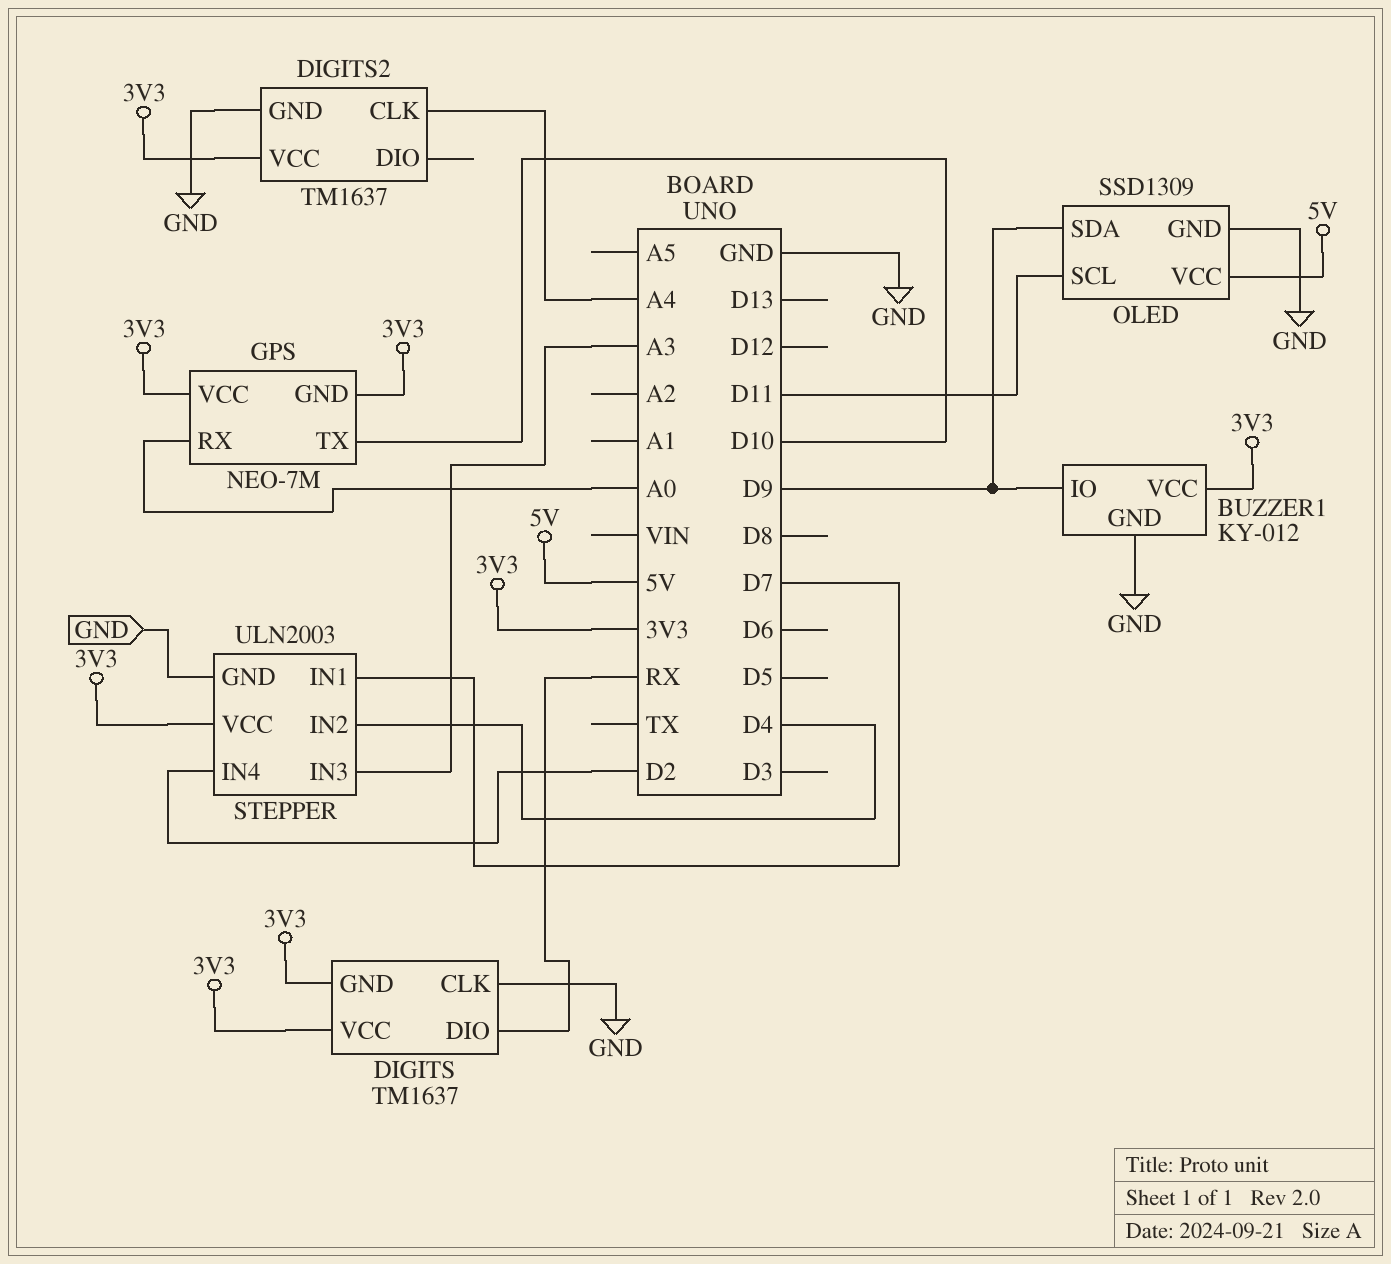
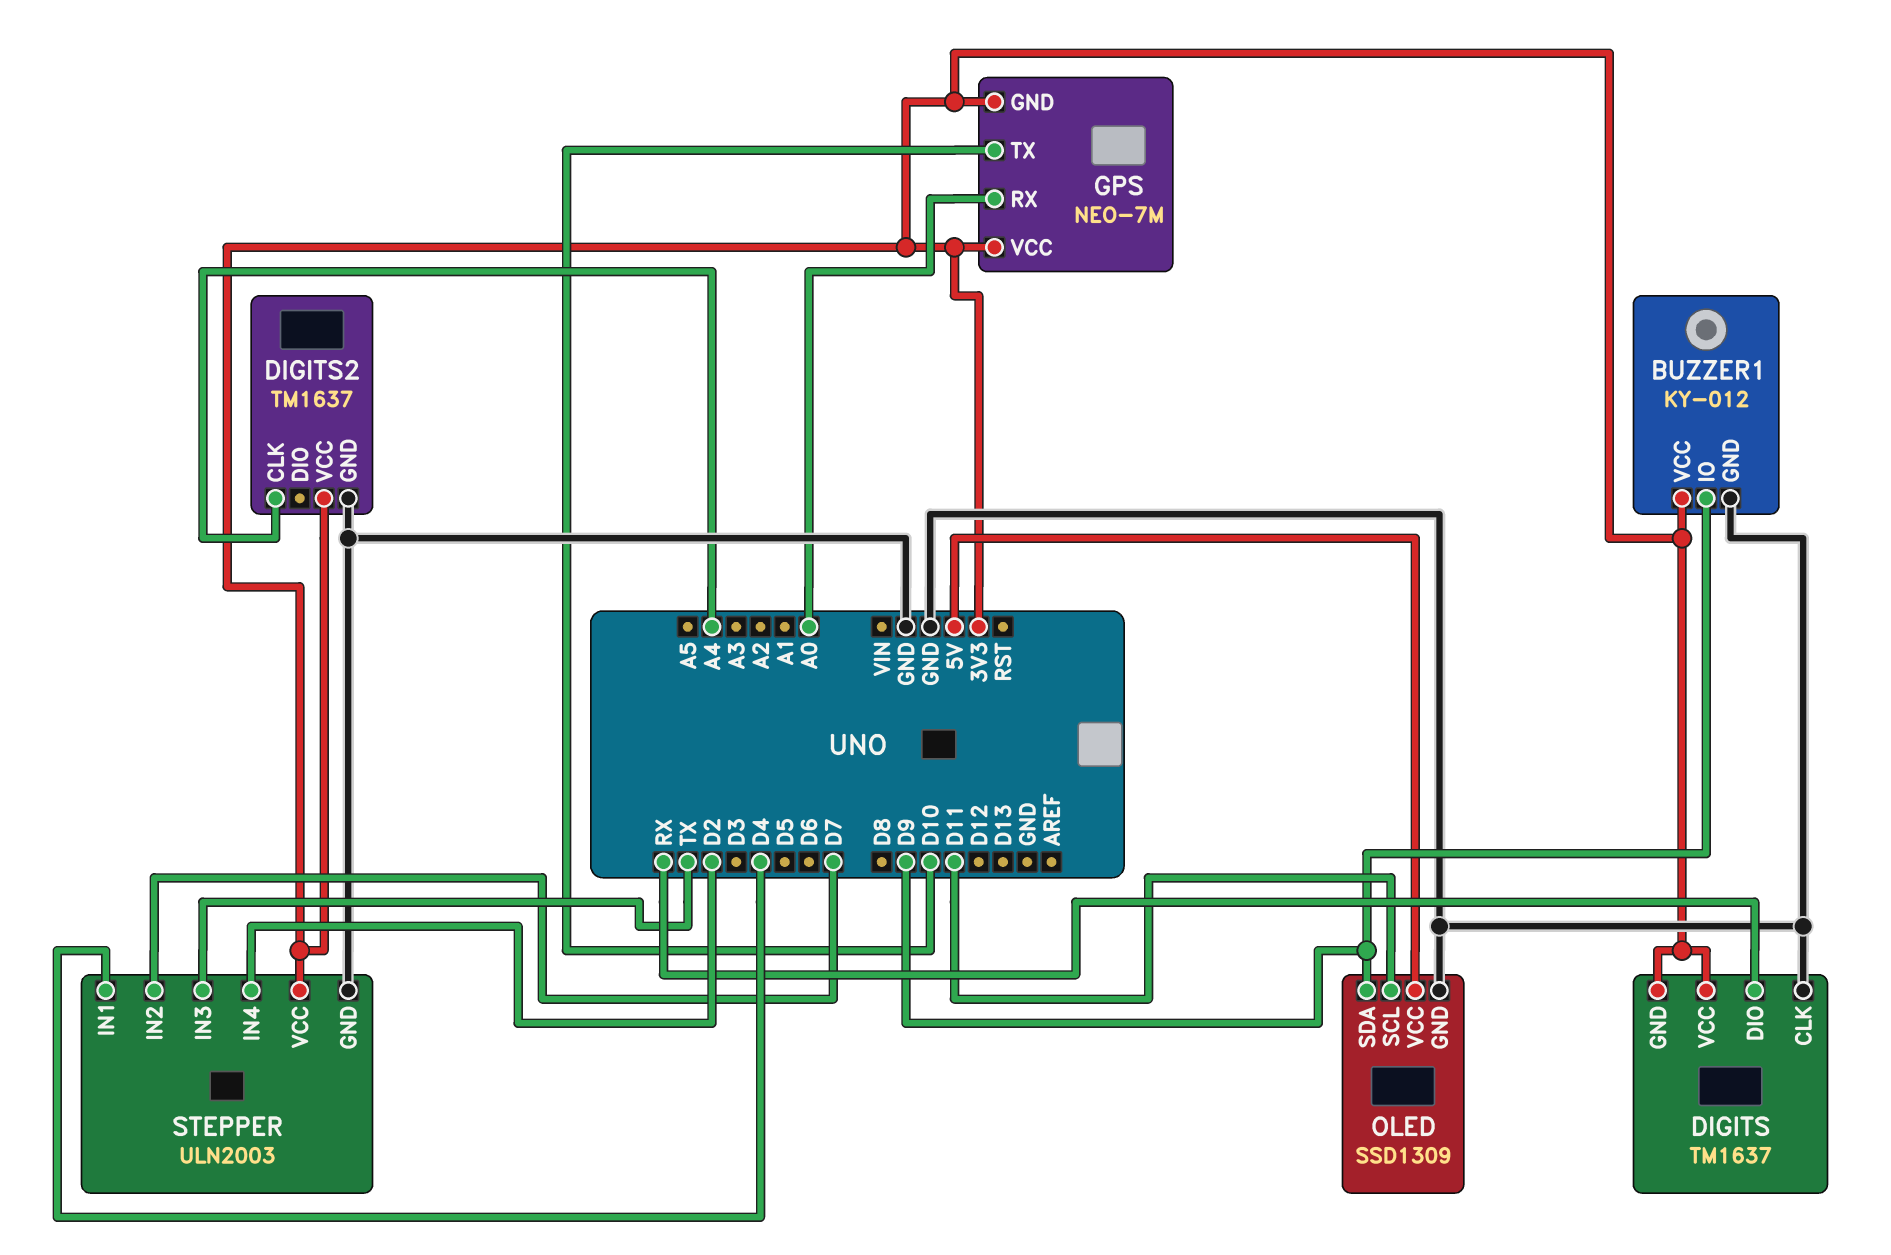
STEPPER pin IN1: D7 -> D4
STEPPER pin IN2: D4 -> D7
STEPPER pin IN3: A3 -> TX

